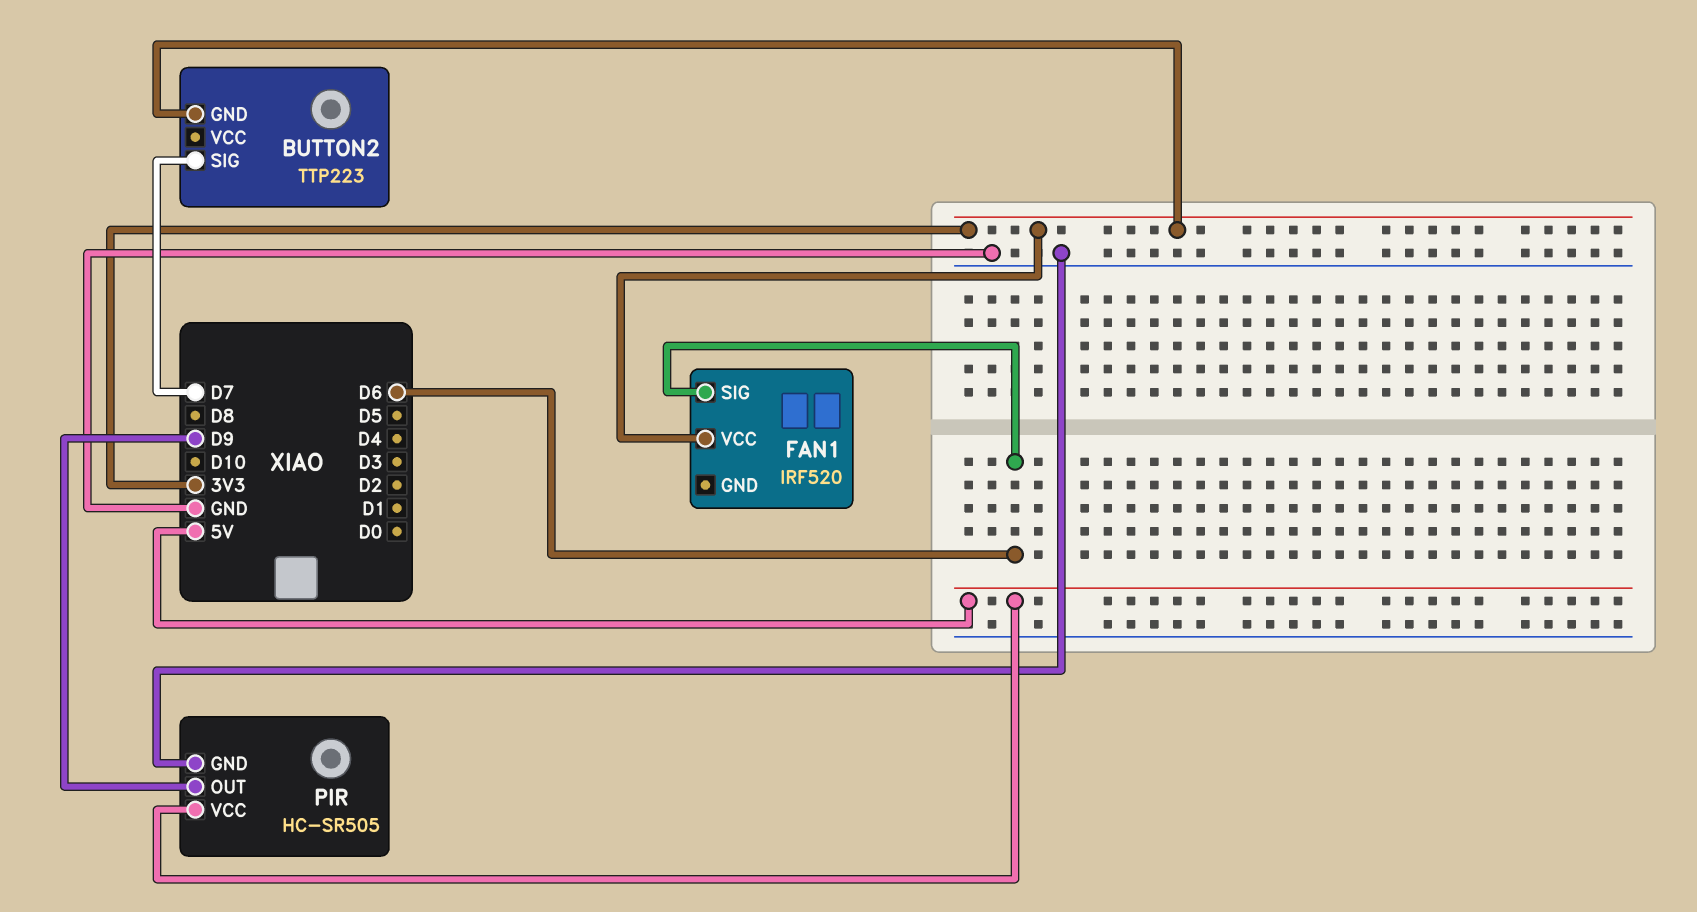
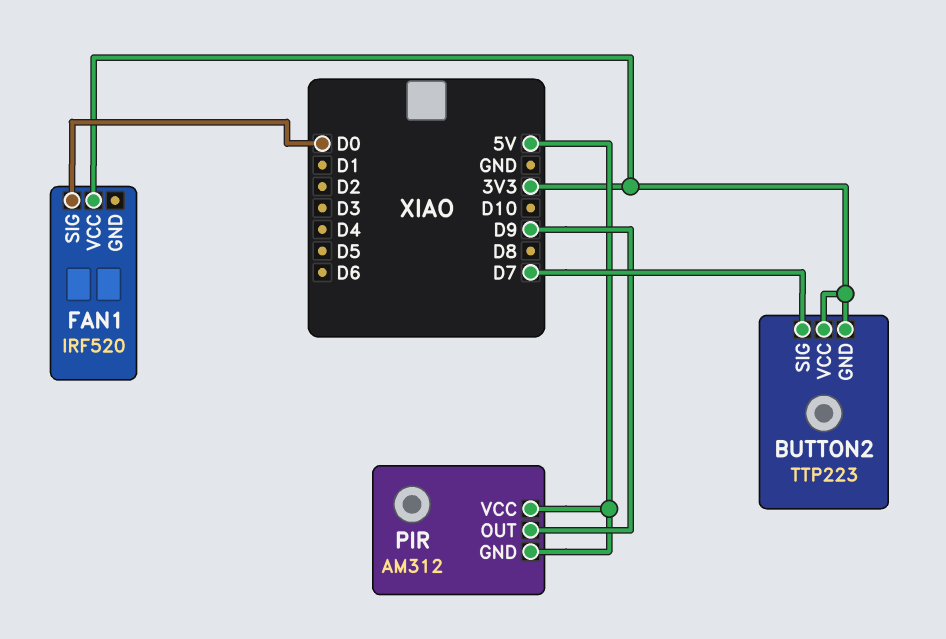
BUTTON2 pin VCC: none -> 3V3
FAN1 pin SIG: D6 -> D0
PIR: HC-SR505 -> AM312
PIR pin GND: GND -> 5V

